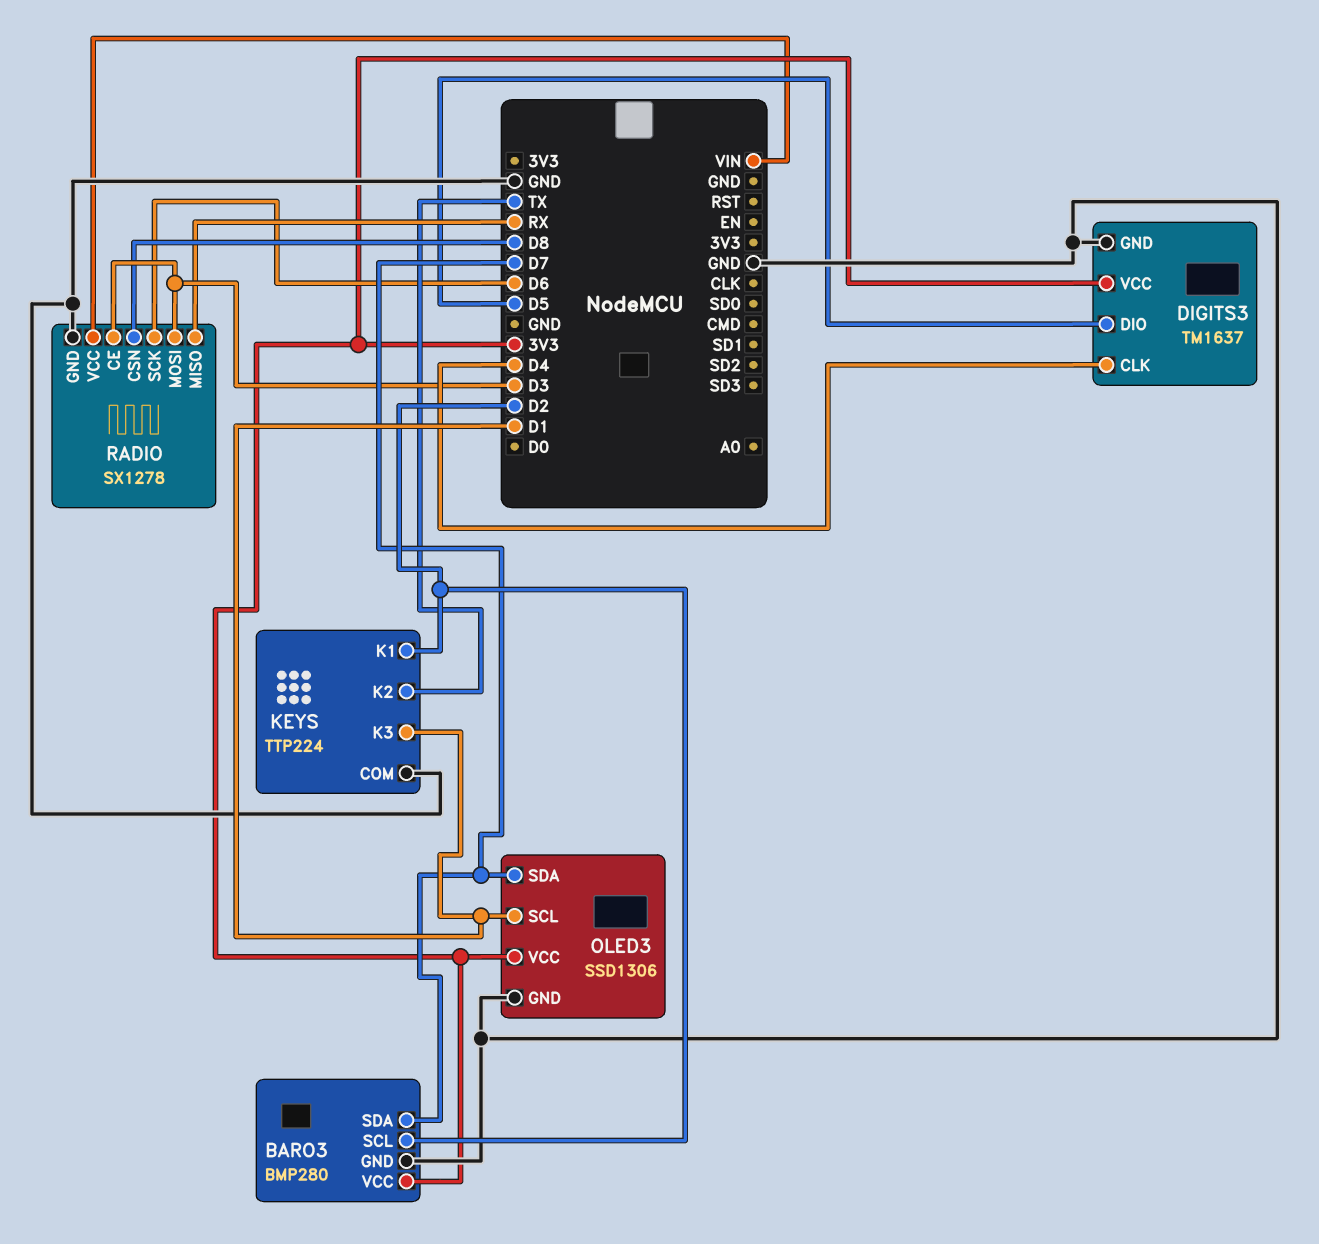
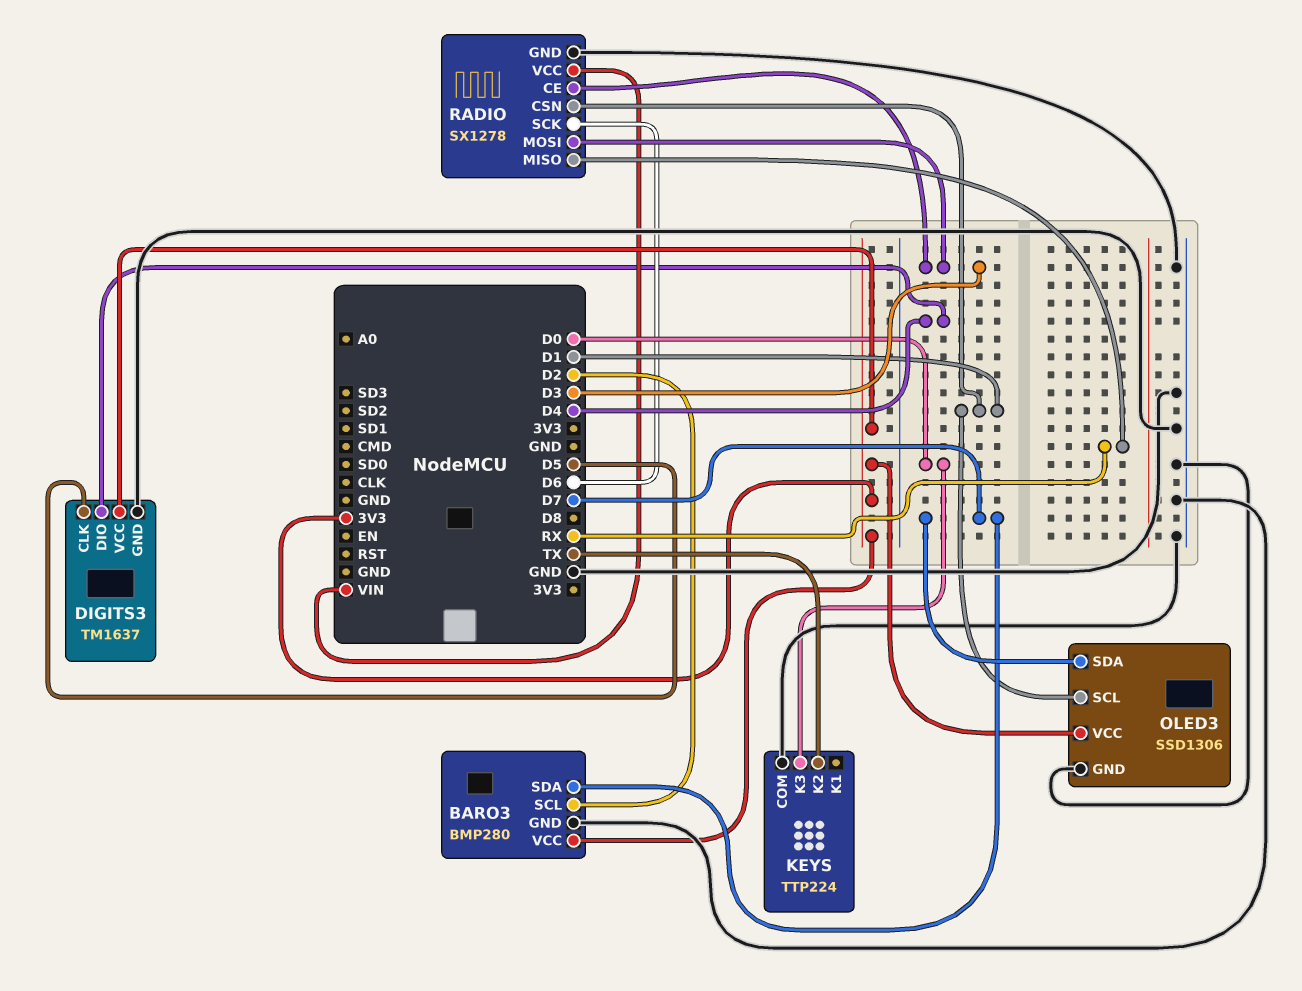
DIGITS3 pin CLK: D4 -> D5
DIGITS3 pin DIO: D5 -> D4
KEYS pin K1: D2 -> none
KEYS pin K3: D1 -> D0
RADIO pin CSN: D8 -> D1

